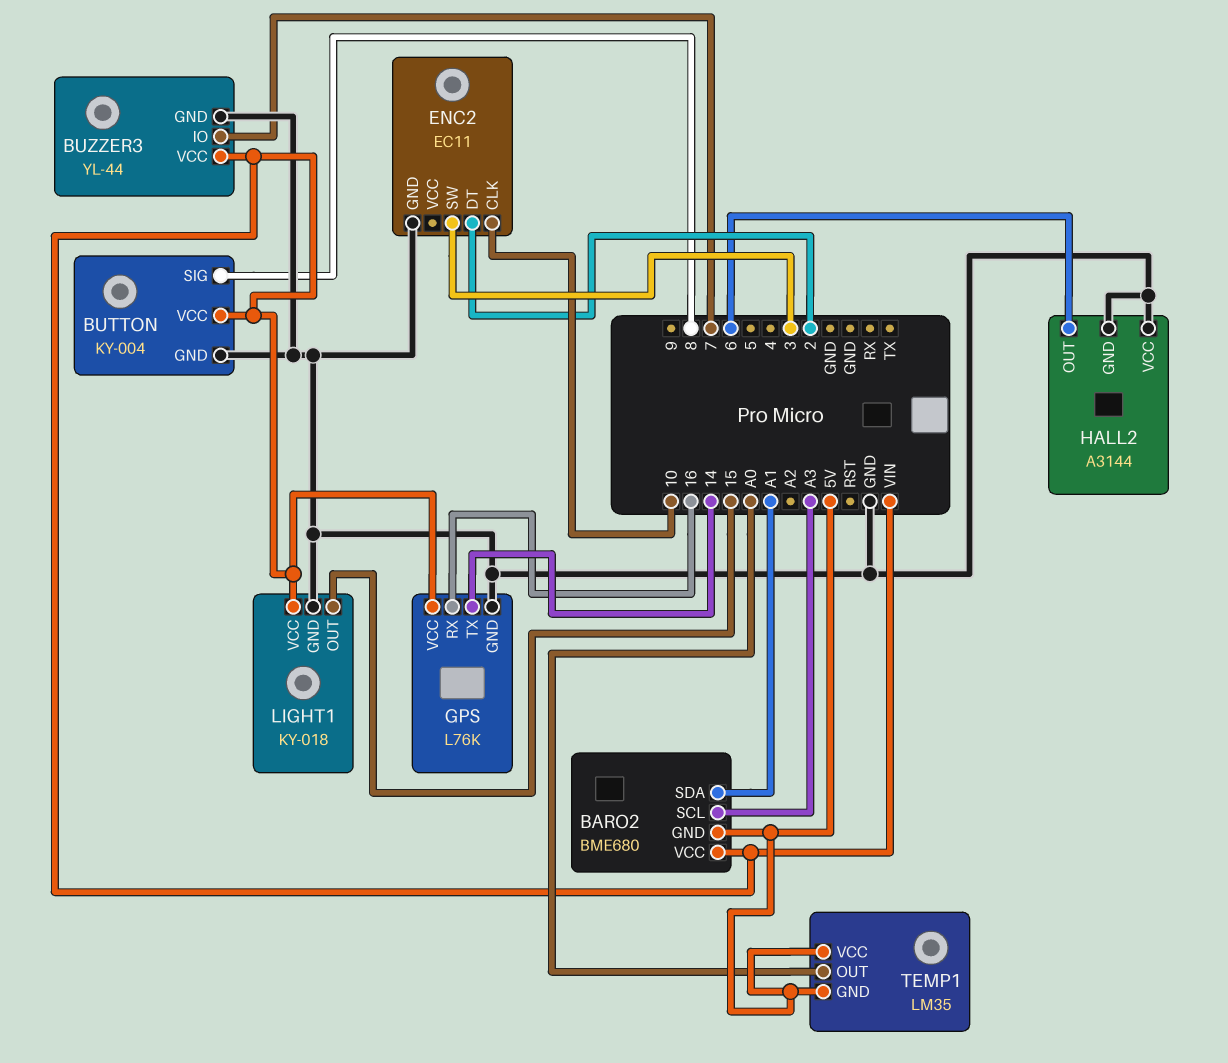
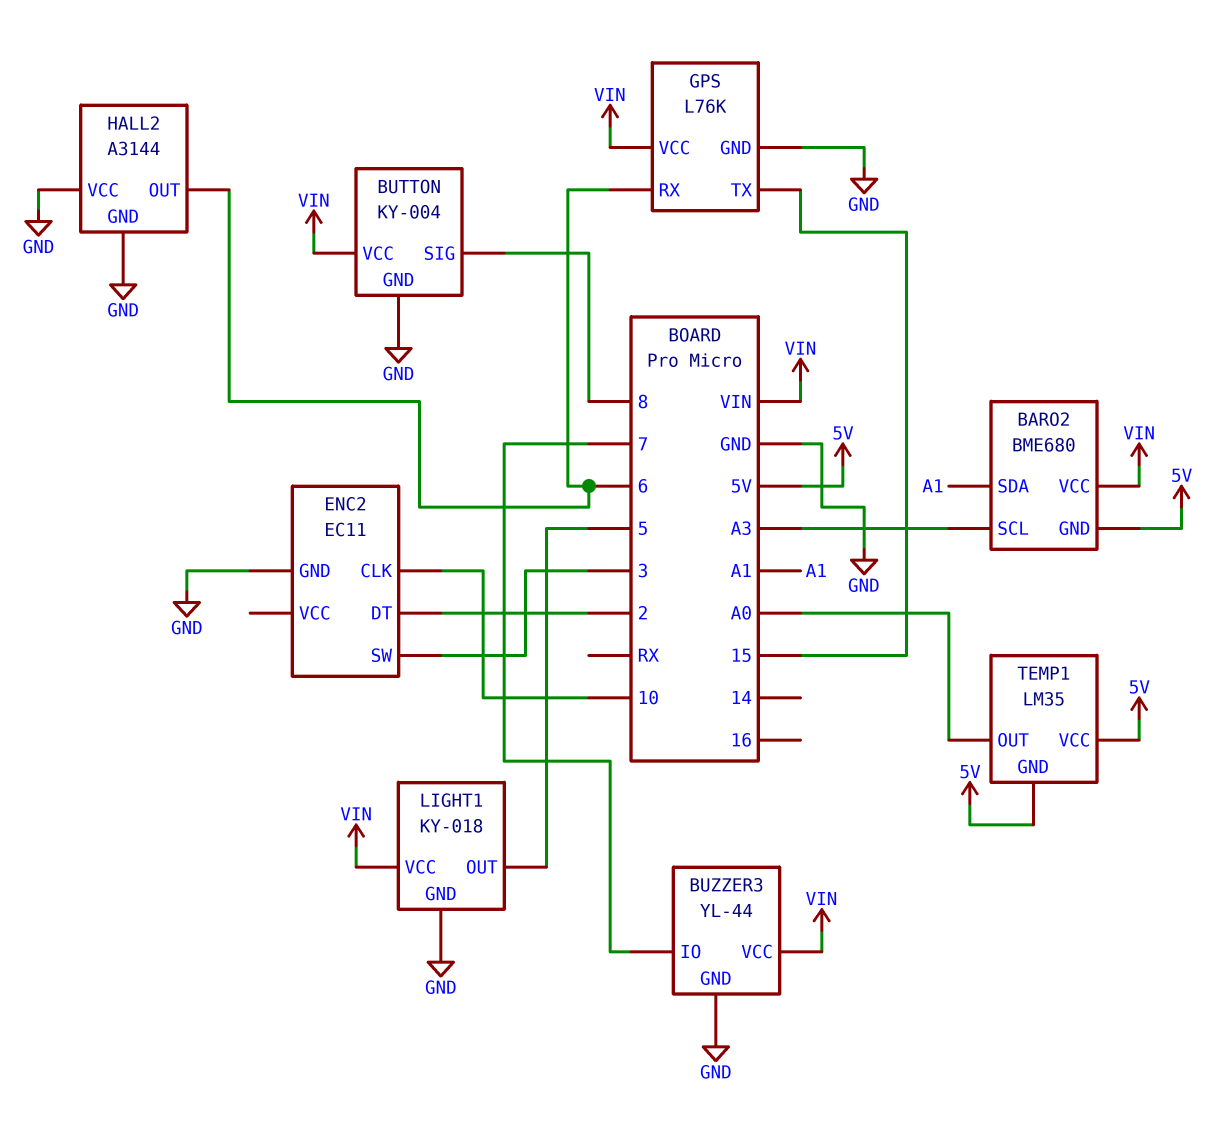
GPS pin RX: 16 -> 6
GPS pin TX: 14 -> 15
LIGHT1 pin OUT: 15 -> 5

